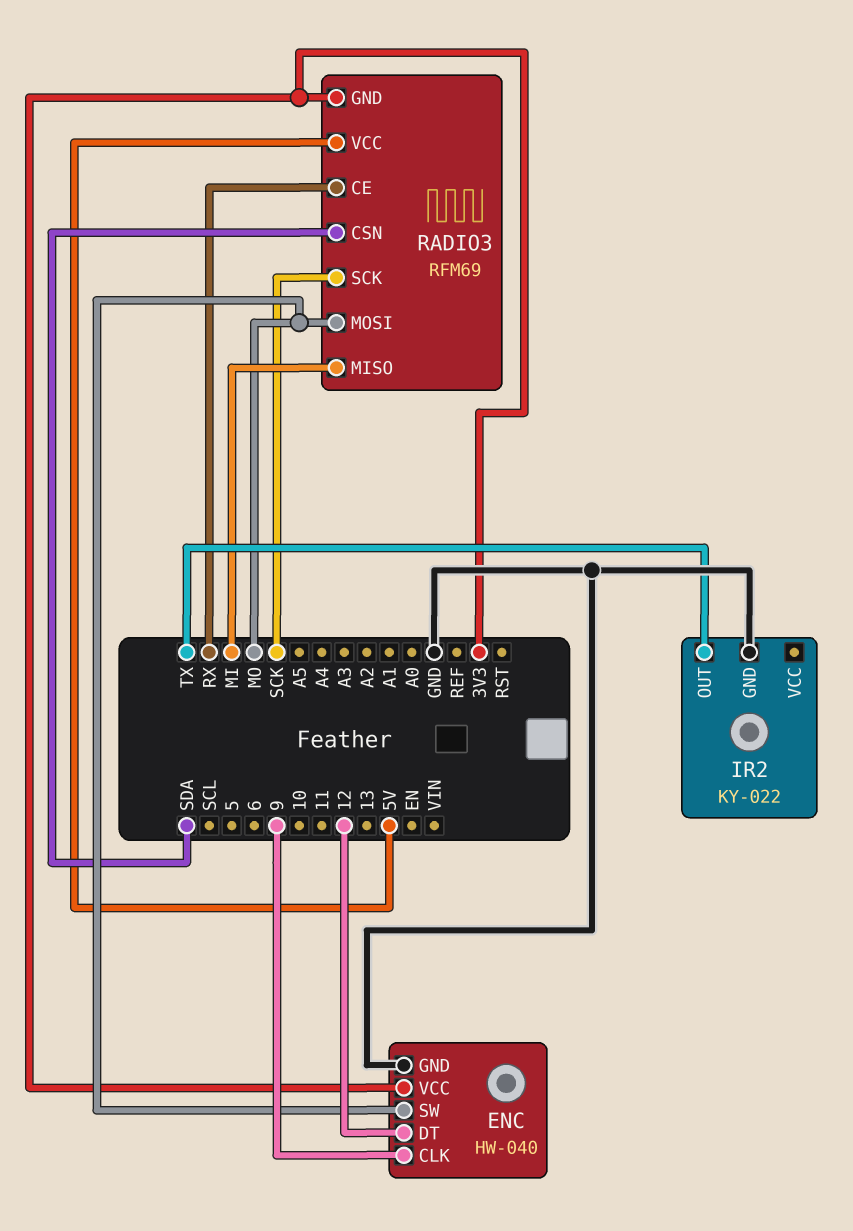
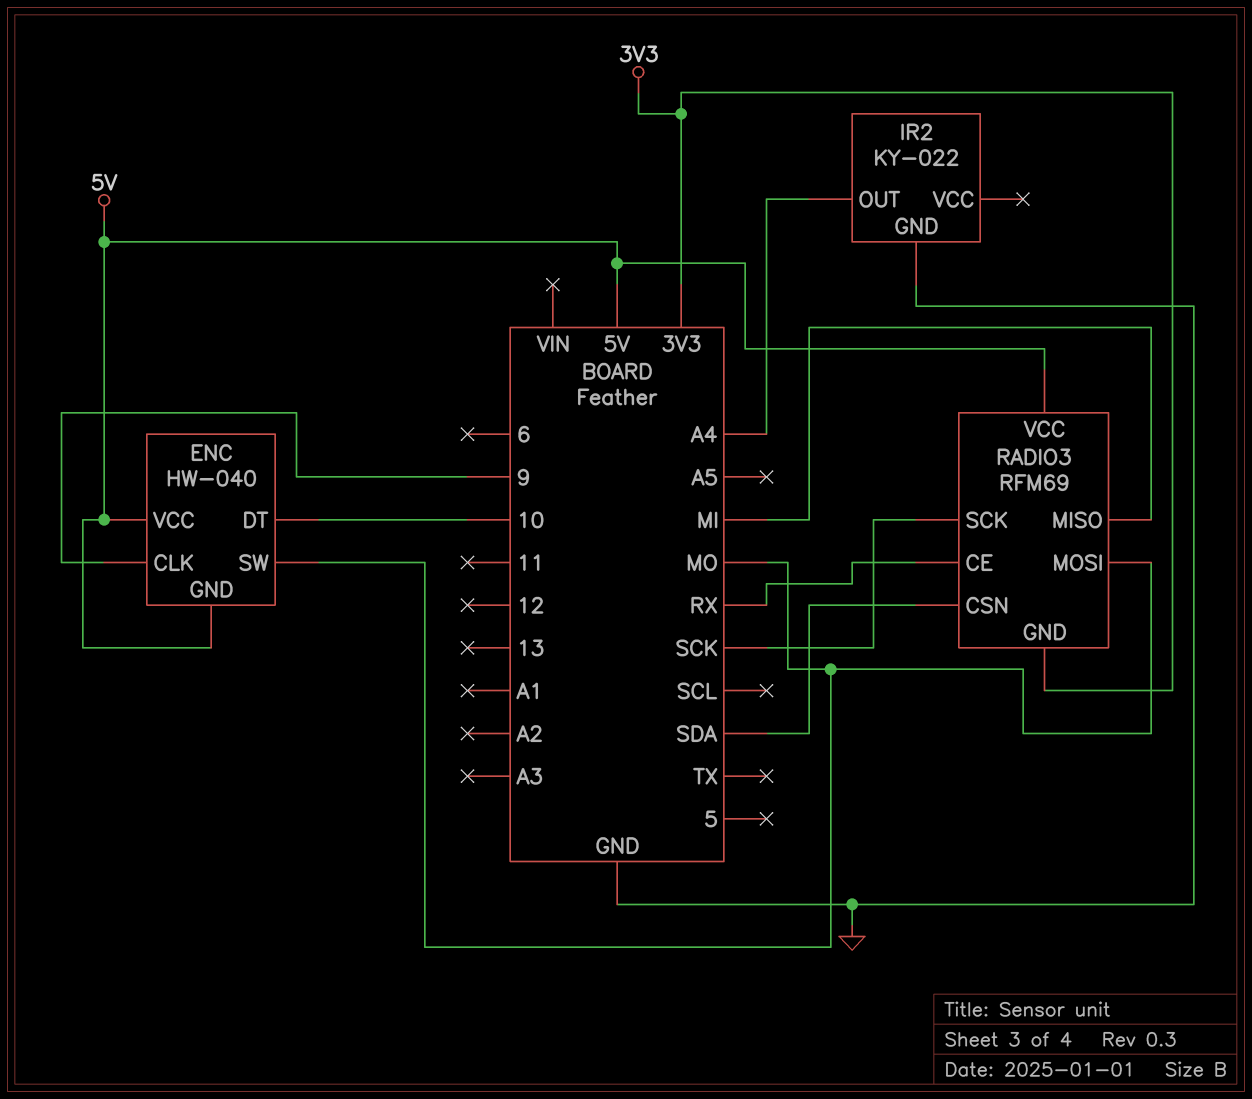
ENC pin DT: 12 -> 10
ENC pin GND: GND -> 5V
ENC pin VCC: 3V3 -> 5V
IR2 pin OUT: TX -> A4

